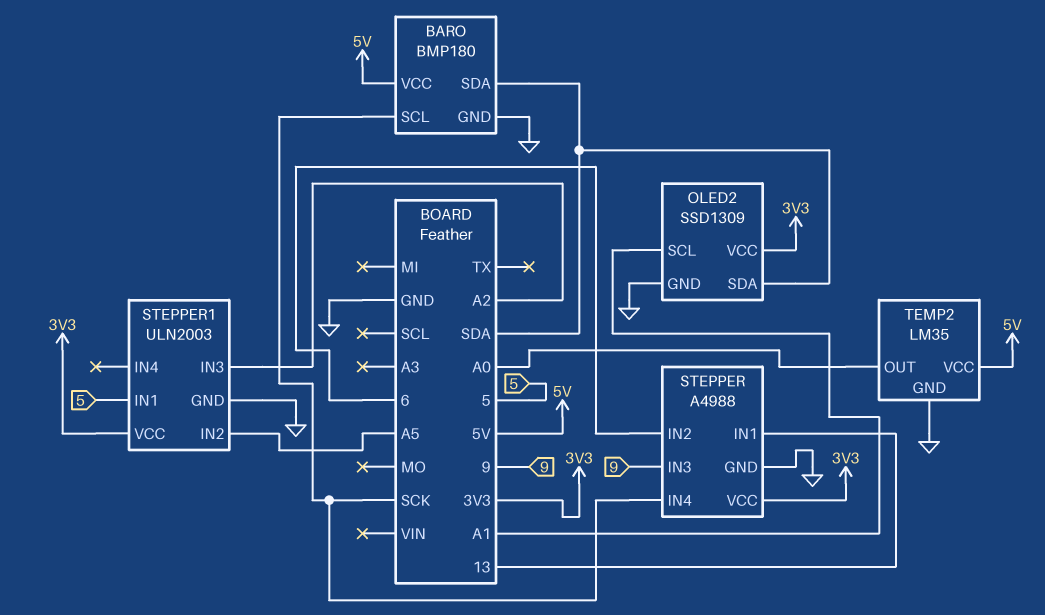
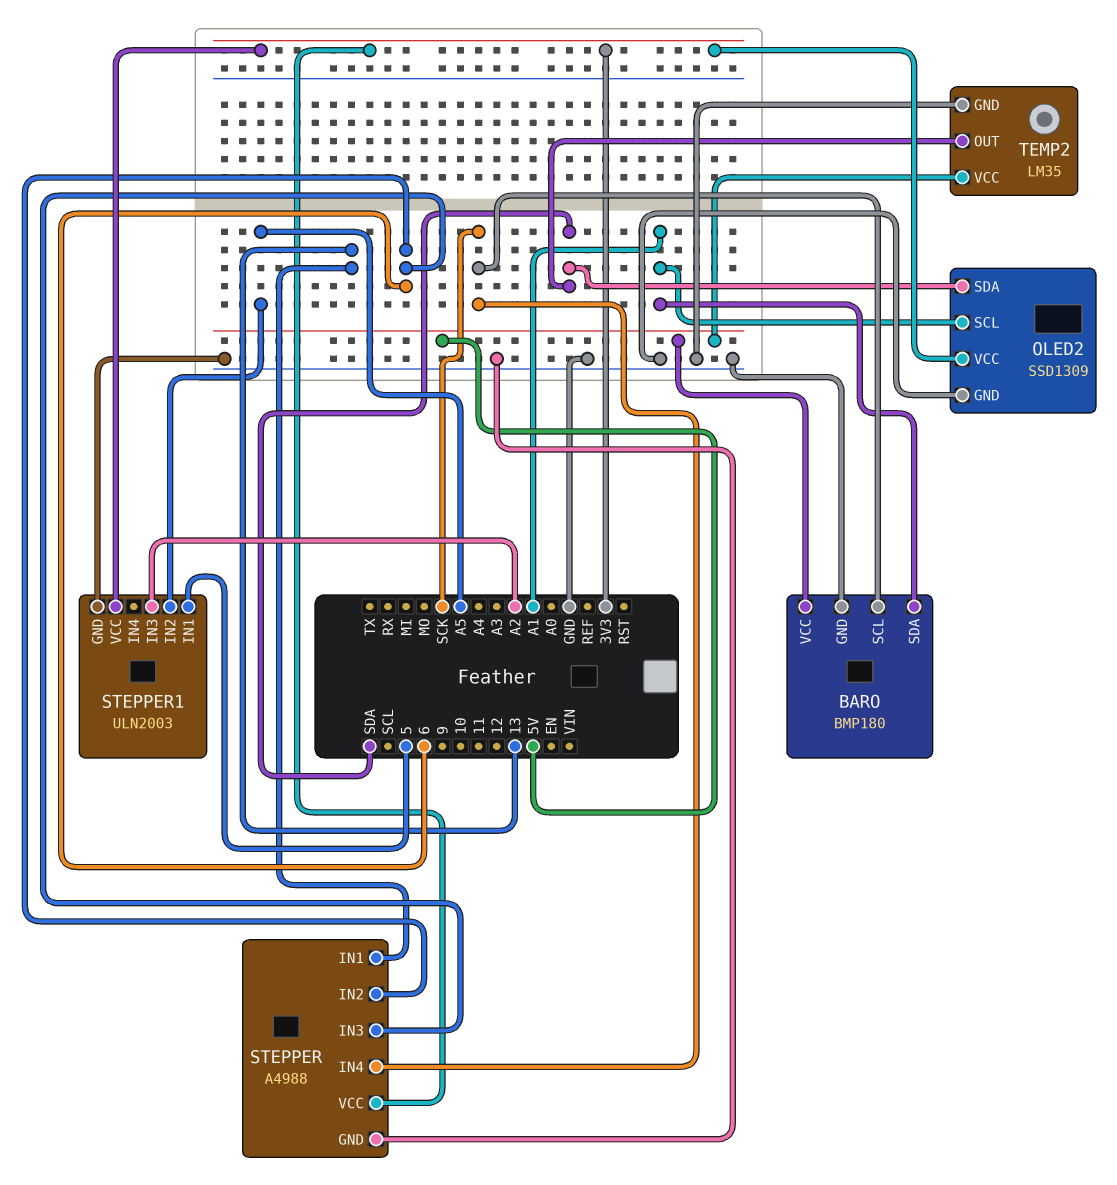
BARO pin SDA: SDA -> A1
STEPPER pin IN3: 9 -> 6
TEMP2 pin OUT: A0 -> SDA

